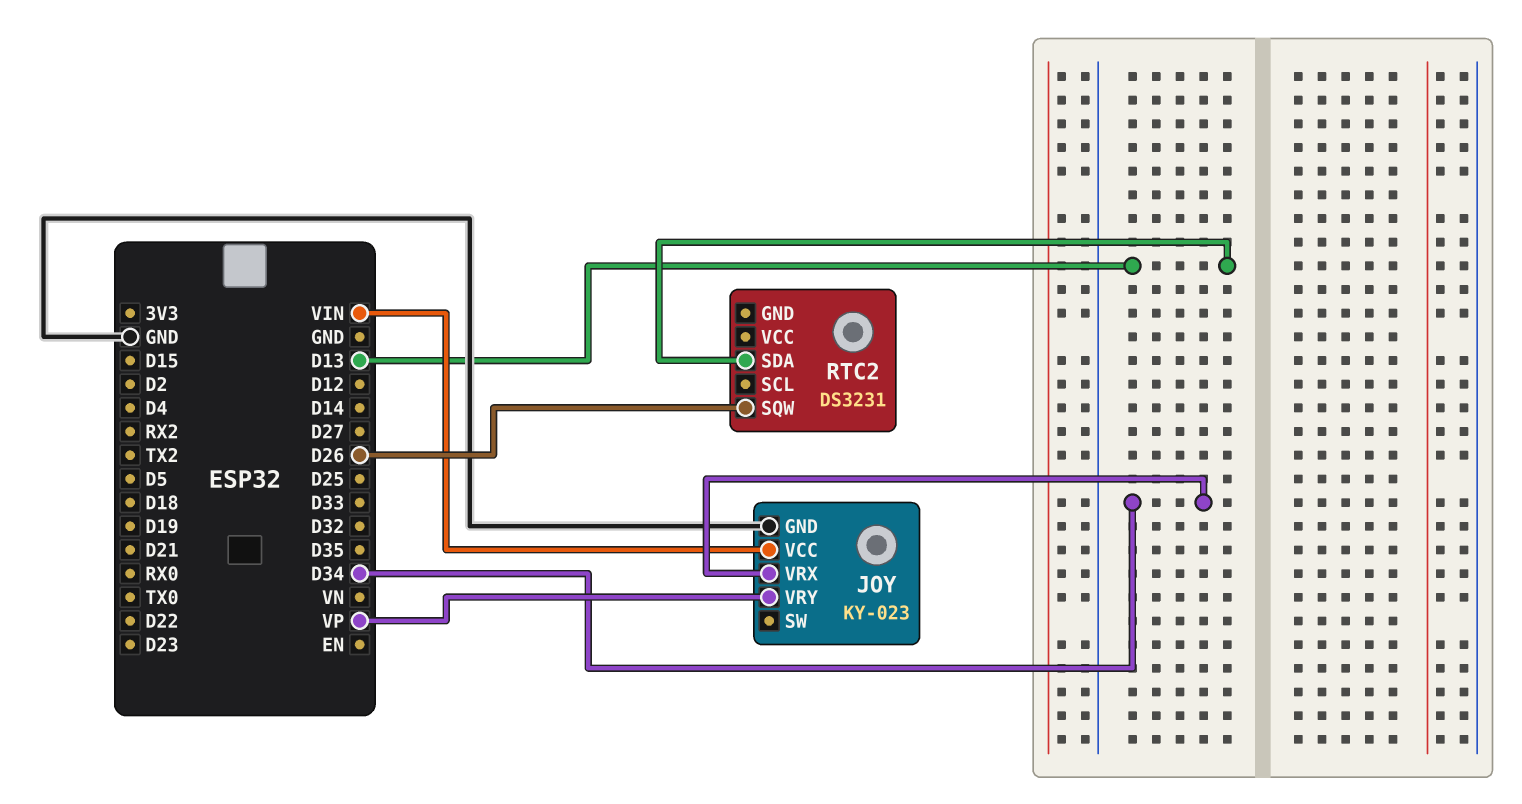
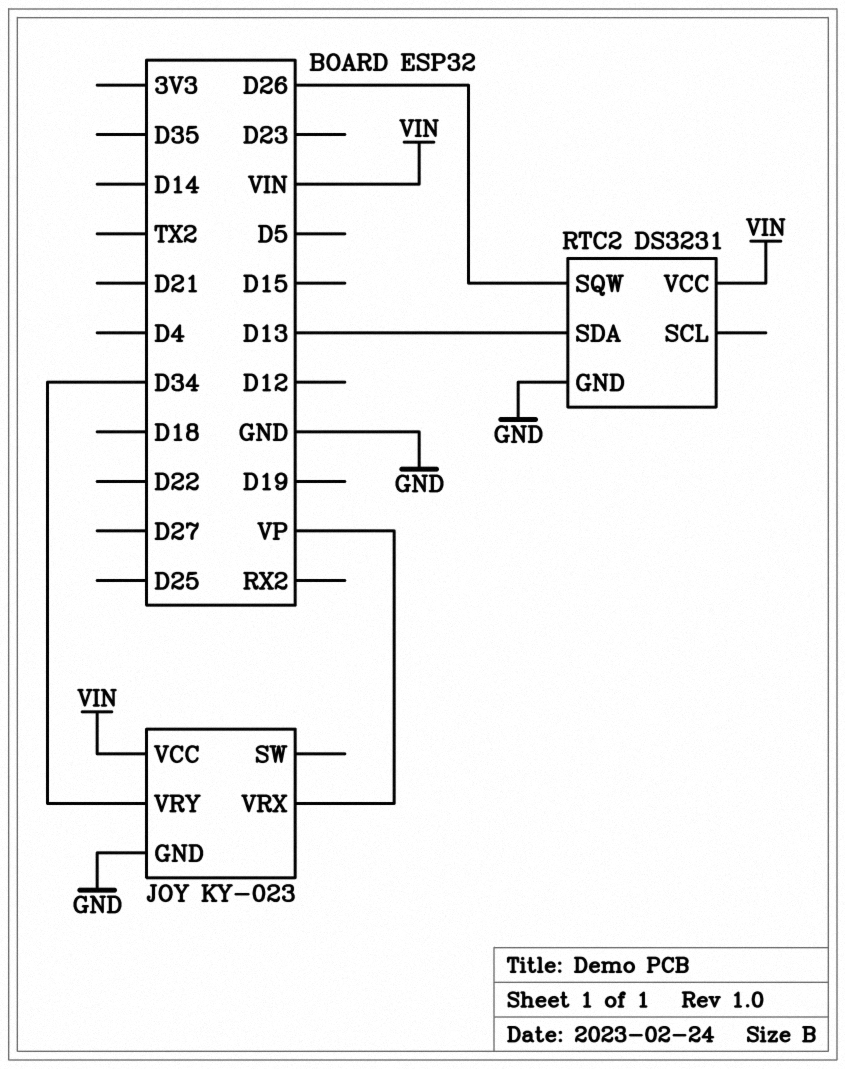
JOY pin VRX: D34 -> VP
JOY pin VRY: VP -> D34
RTC2 pin GND: none -> GND
RTC2 pin VCC: none -> VIN

